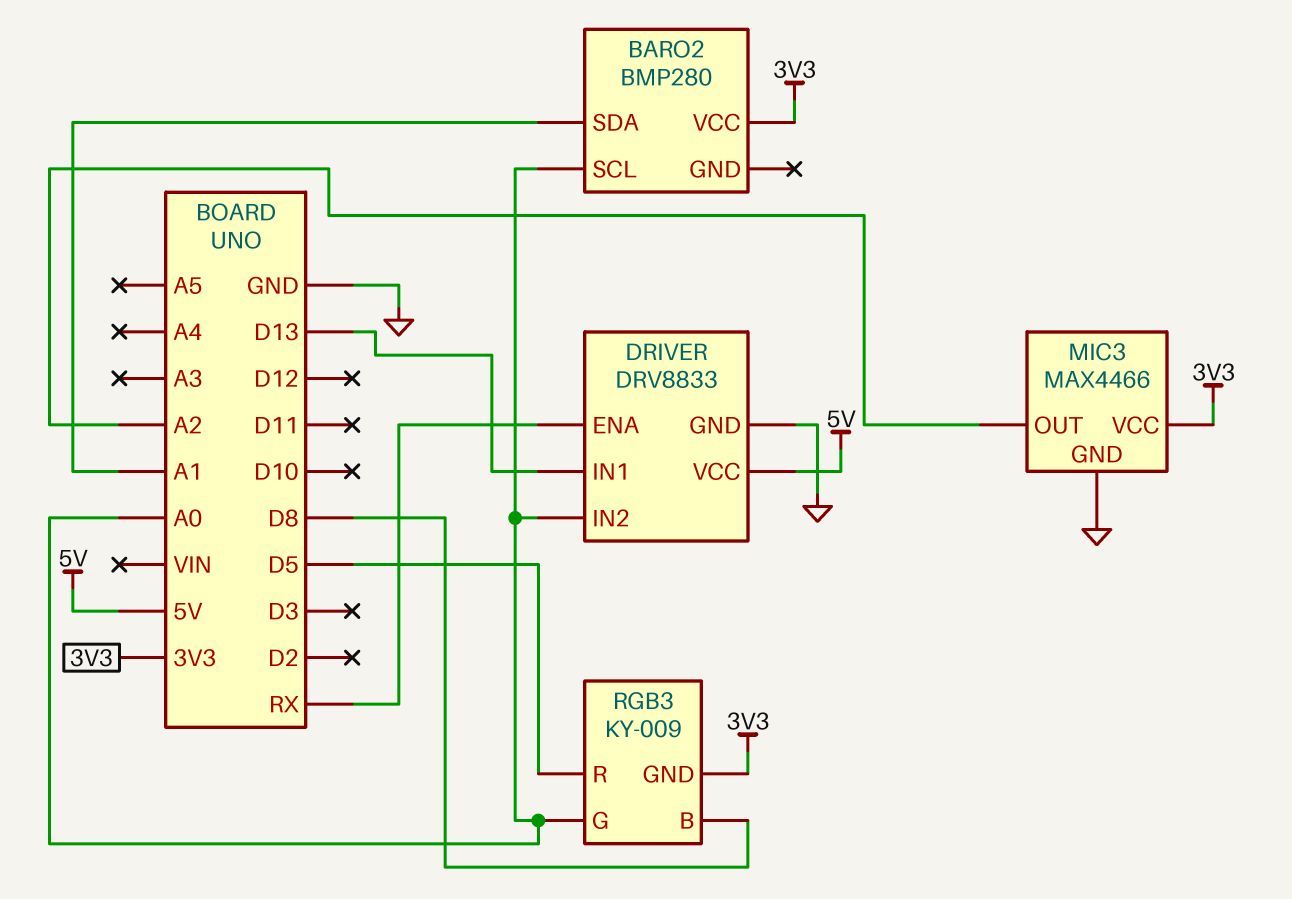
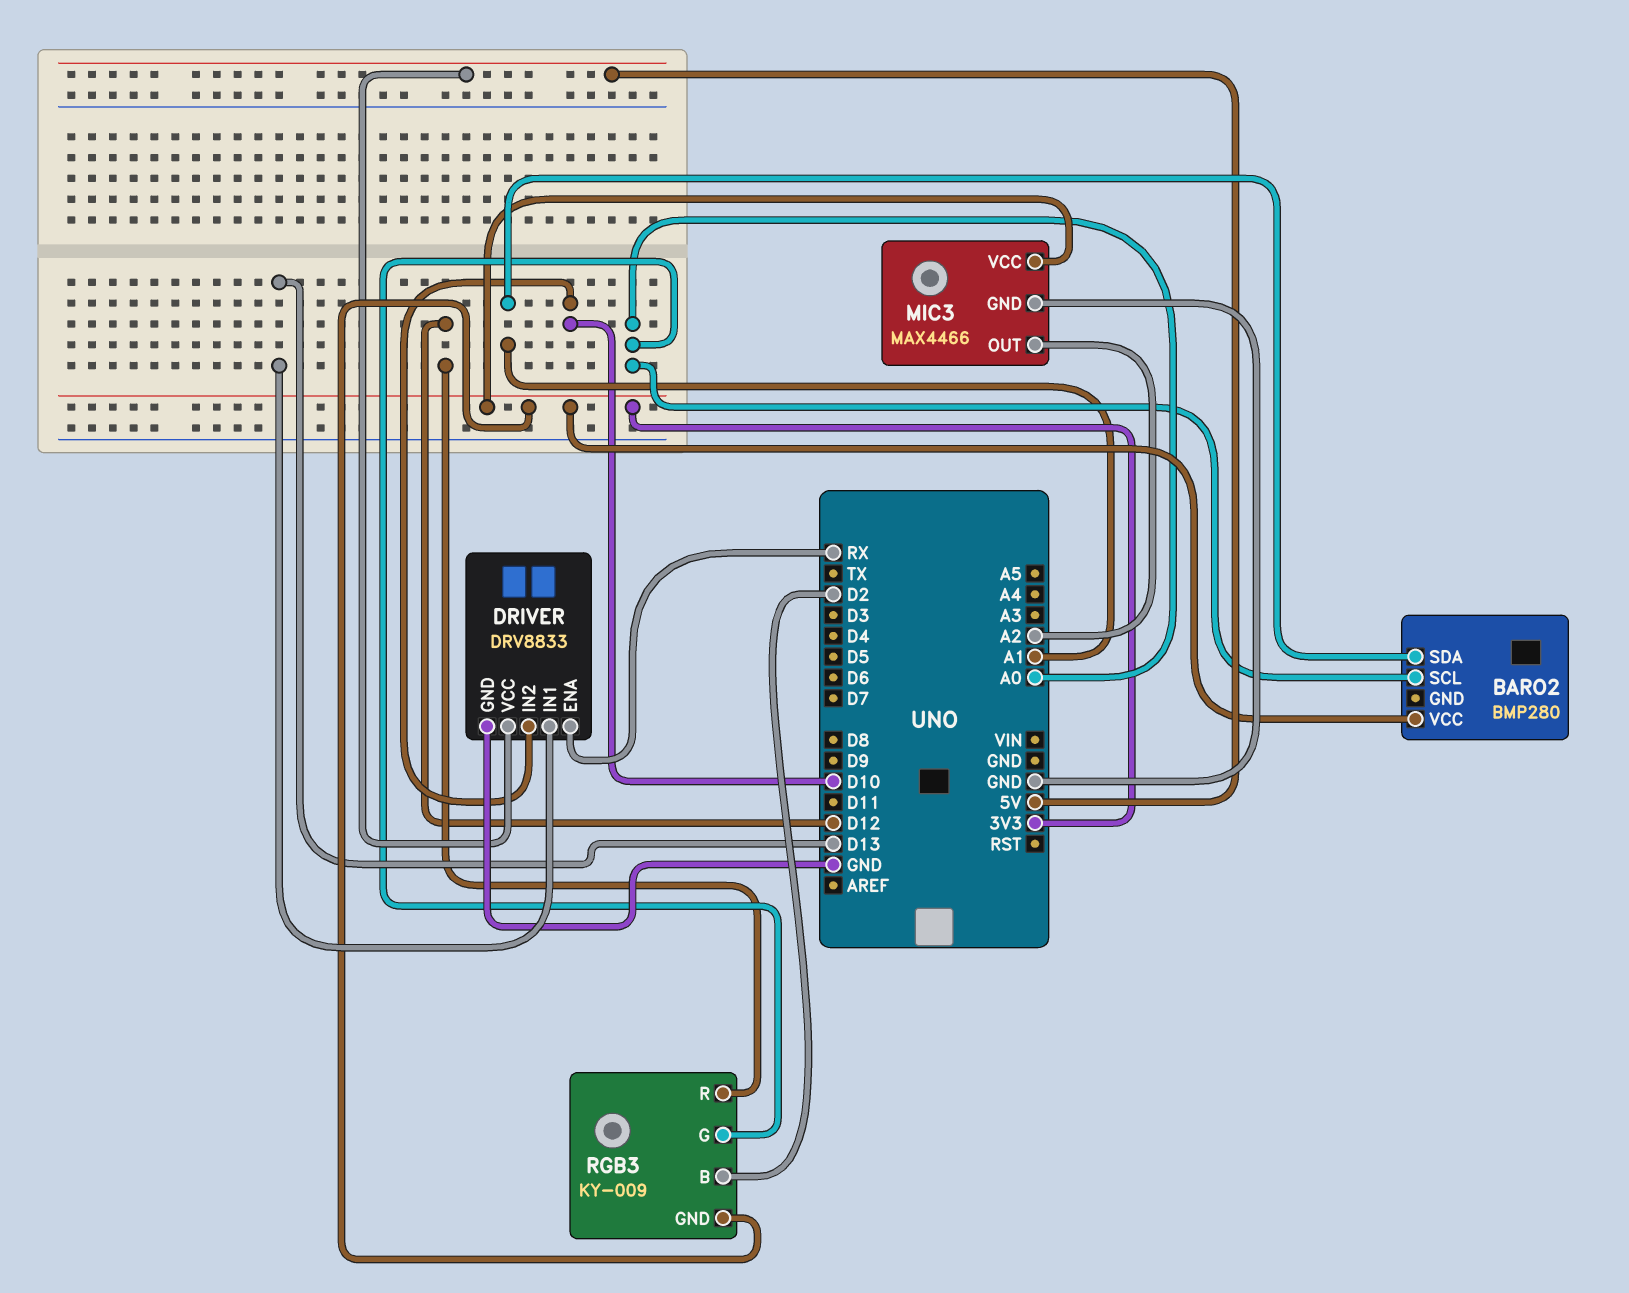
DRIVER pin IN2: A0 -> D10
RGB3 pin B: D8 -> D2
RGB3 pin R: D5 -> D12

